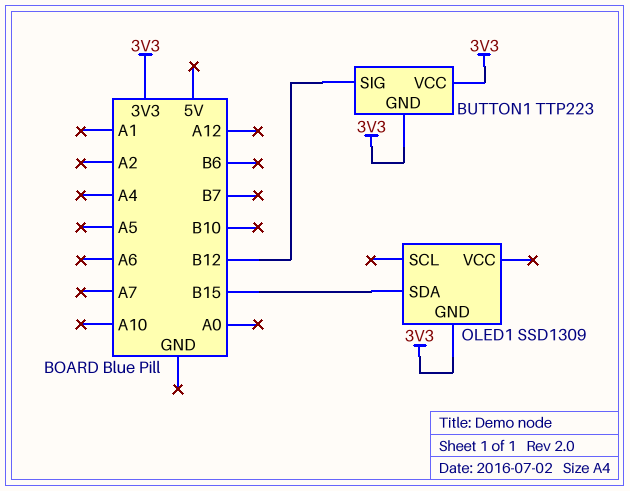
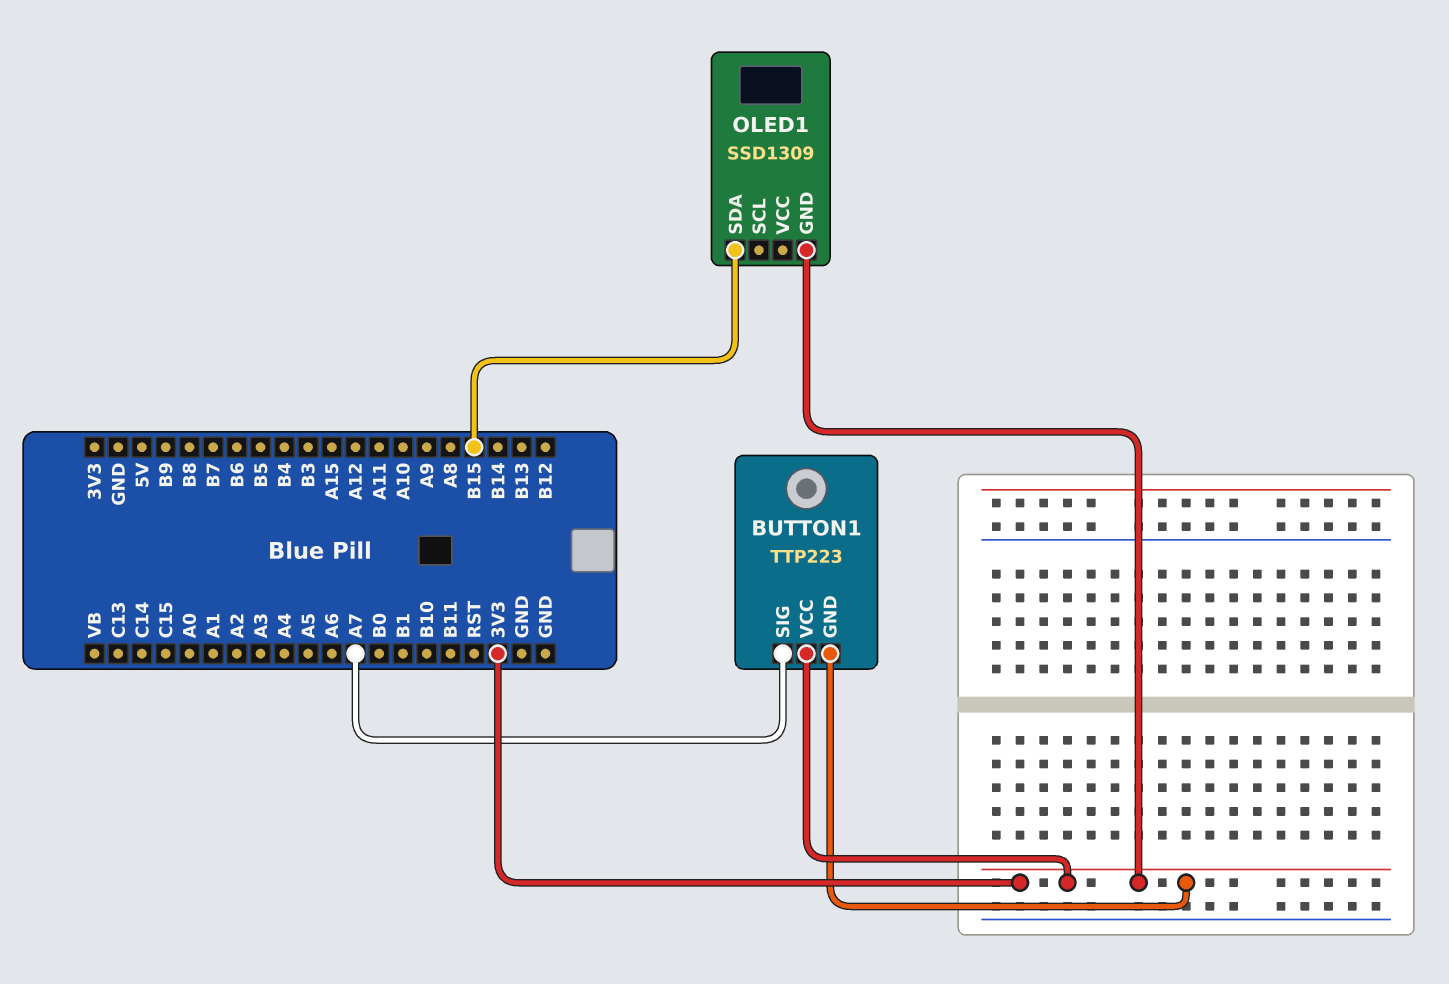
BUTTON1 pin SIG: B12 -> A7

